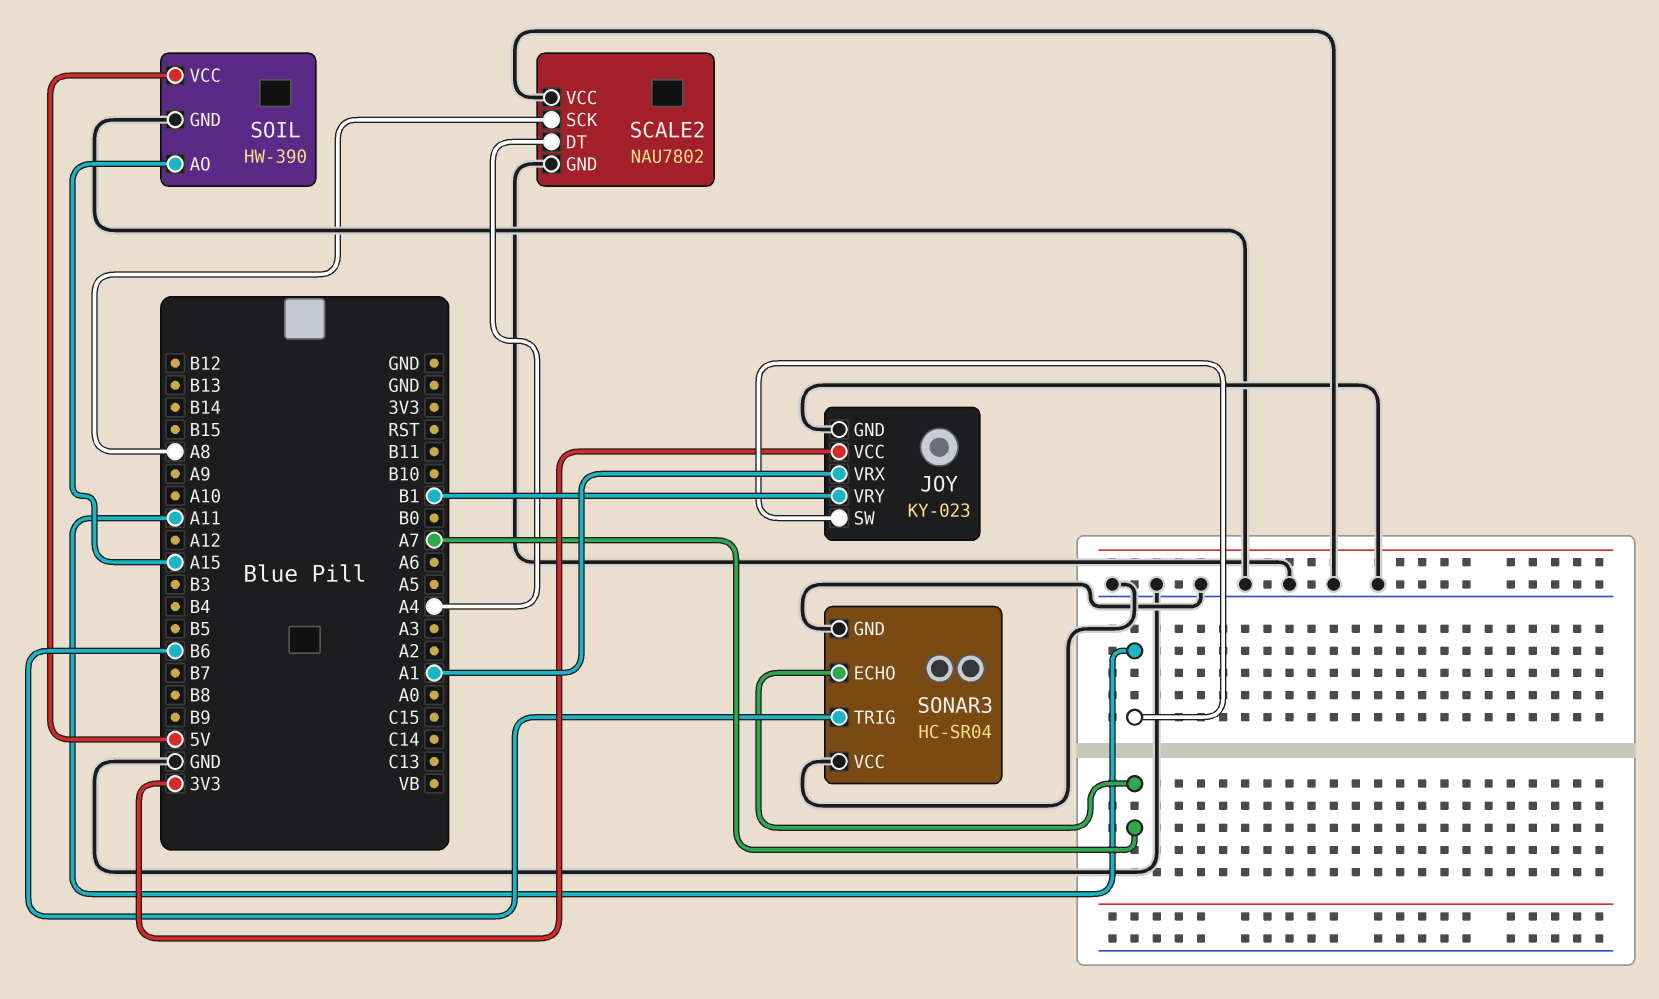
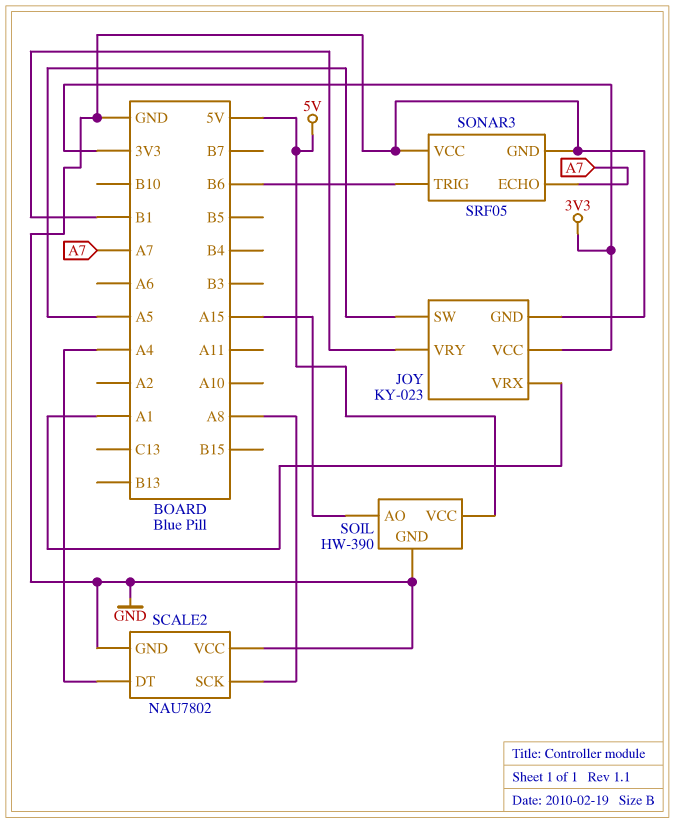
JOY pin SW: A11 -> A5
SONAR3: HC-SR04 -> SRF05

